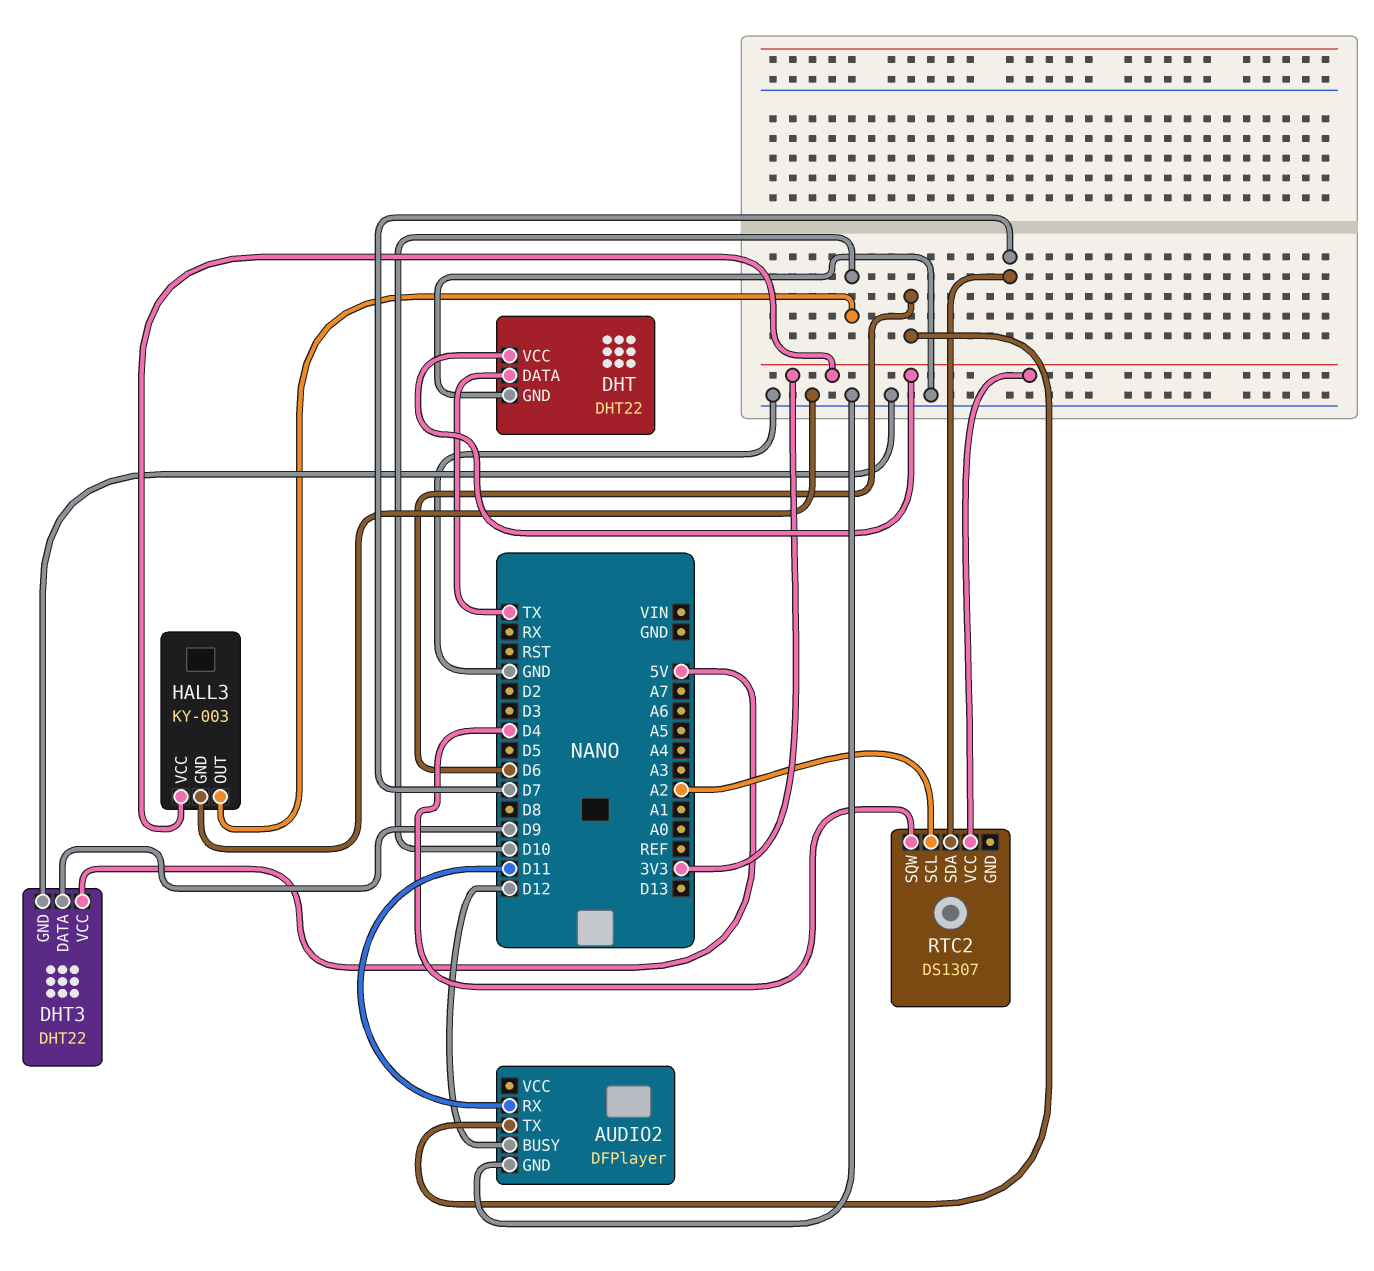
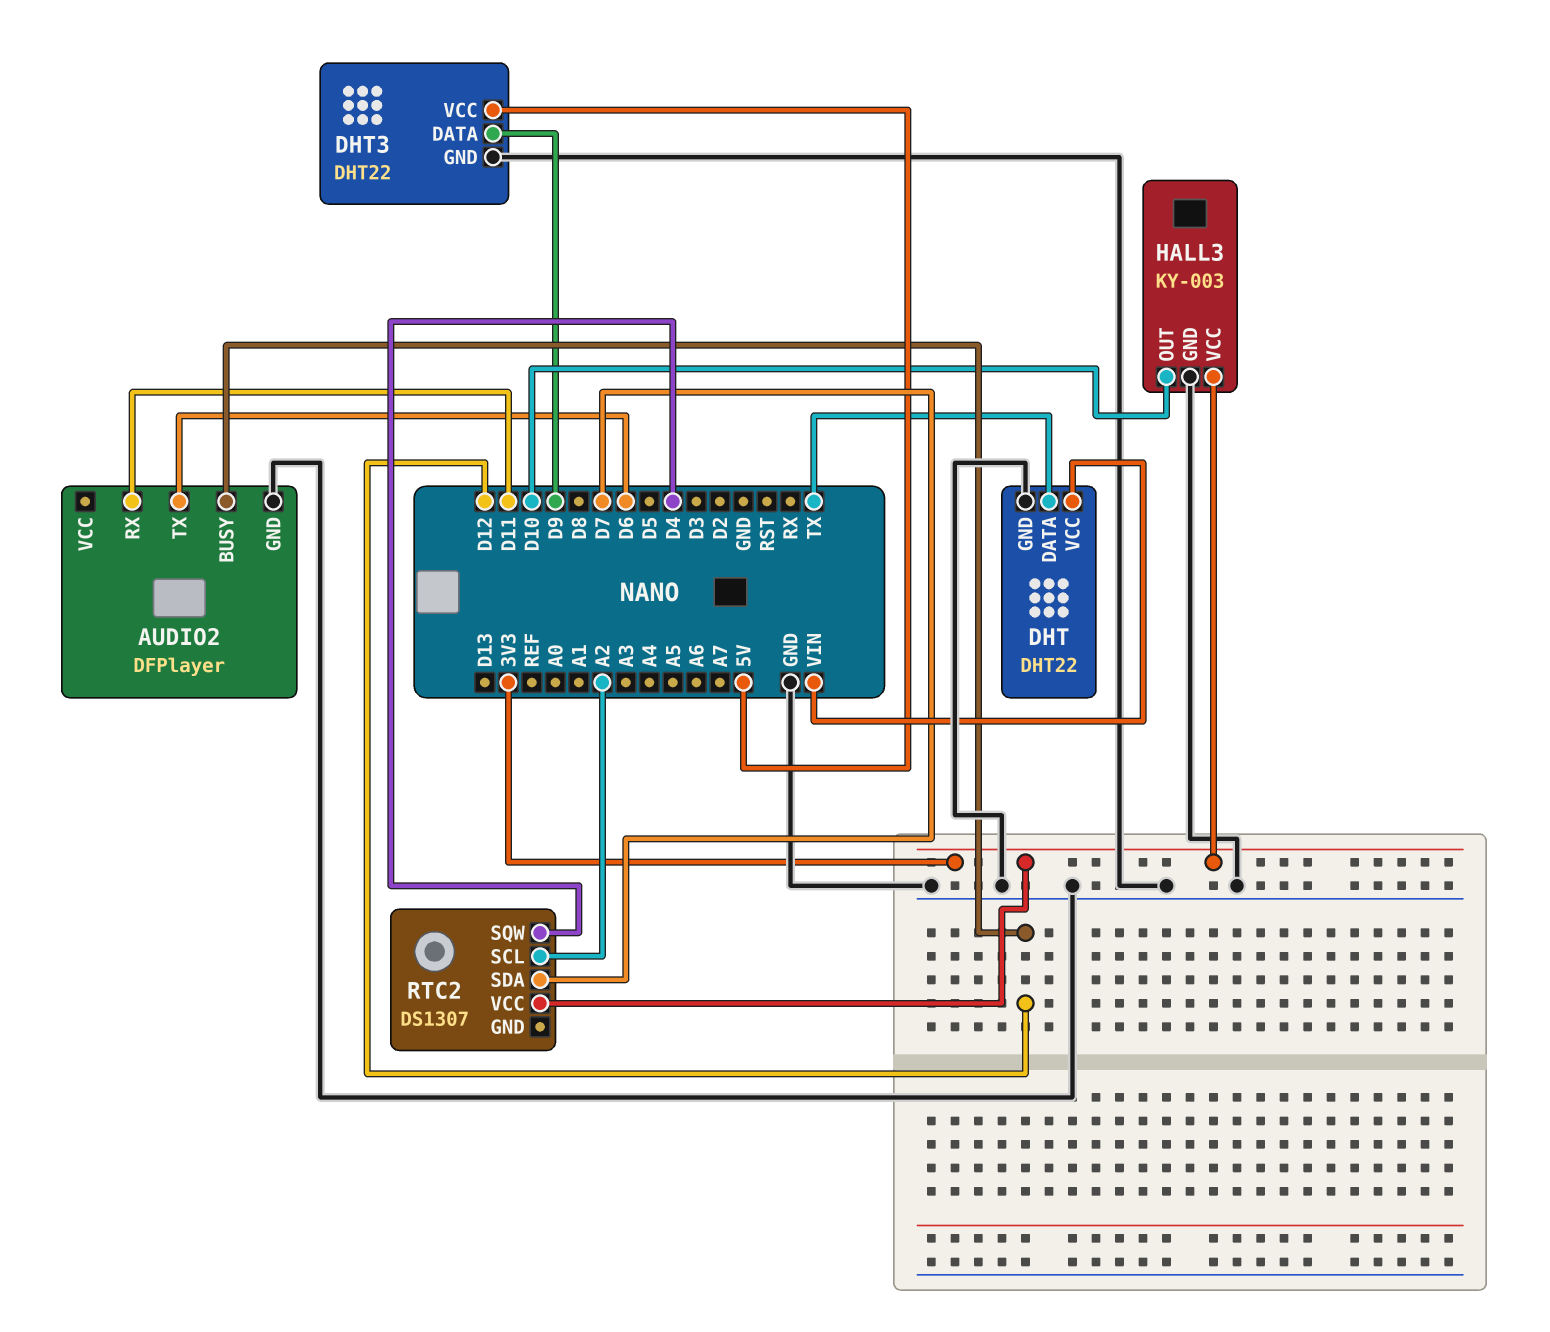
DHT pin VCC: 3V3 -> VIN

